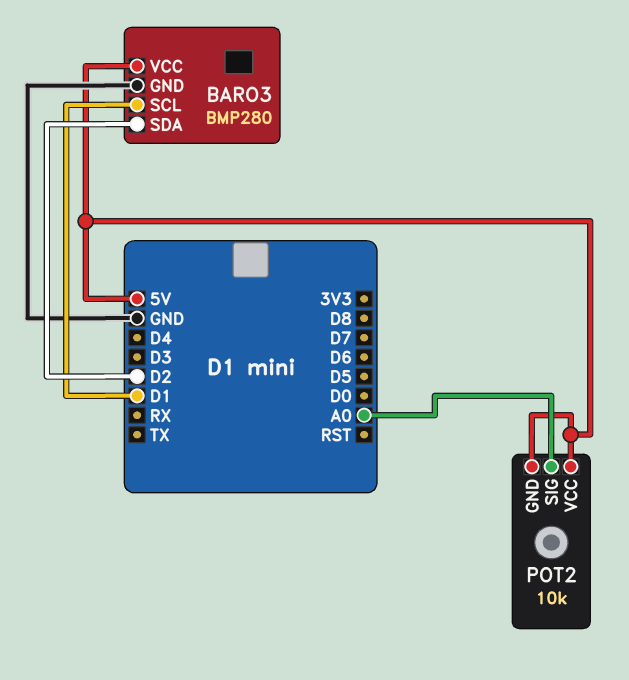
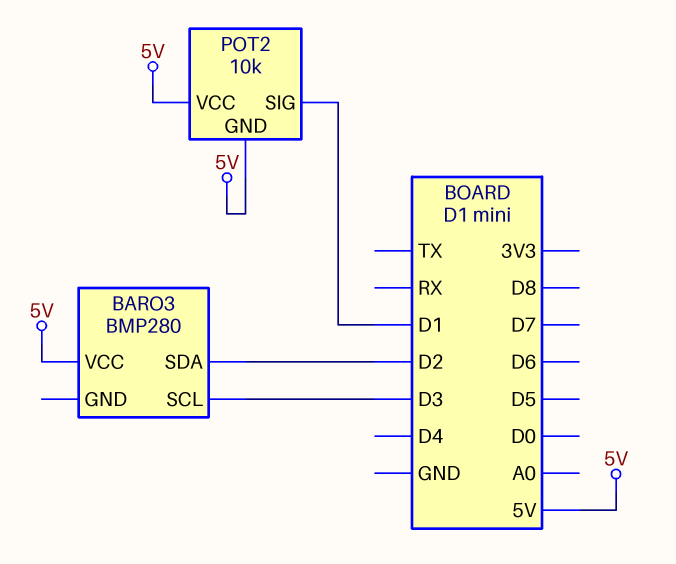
BARO3 pin GND: GND -> none
BARO3 pin SCL: D1 -> D3
POT2 pin SIG: A0 -> D1

